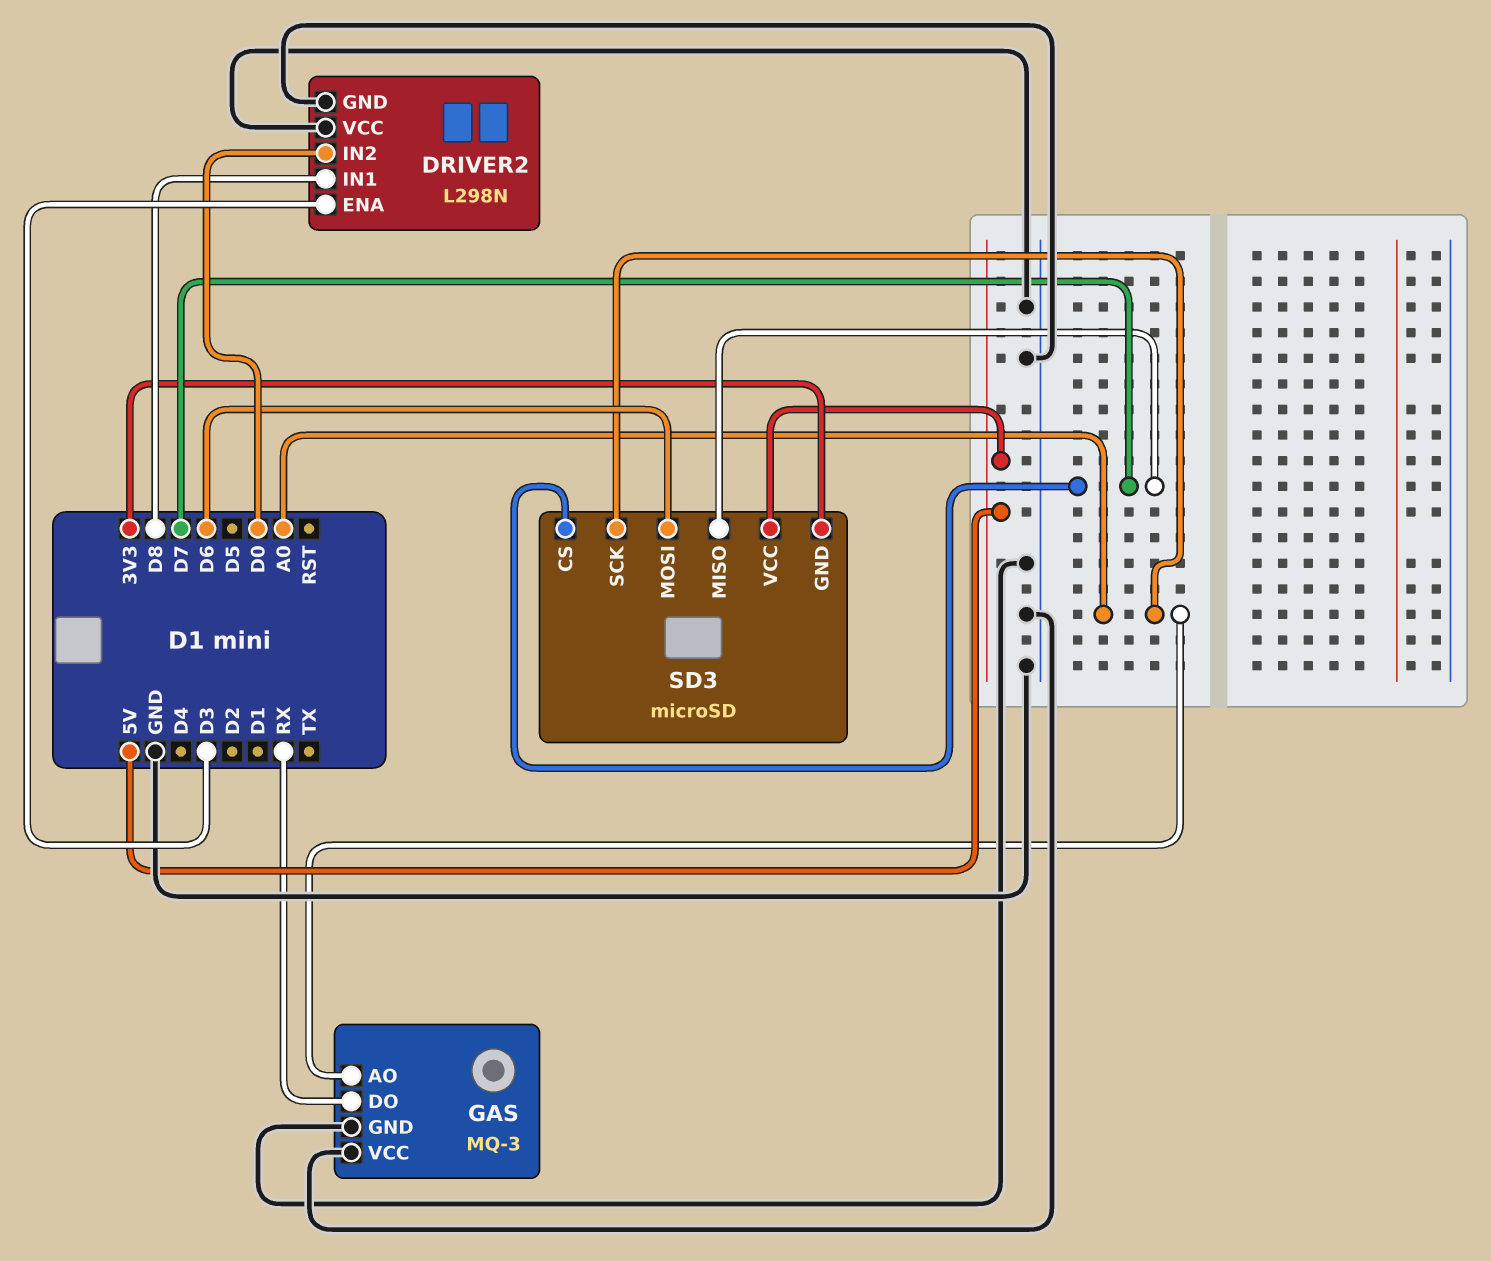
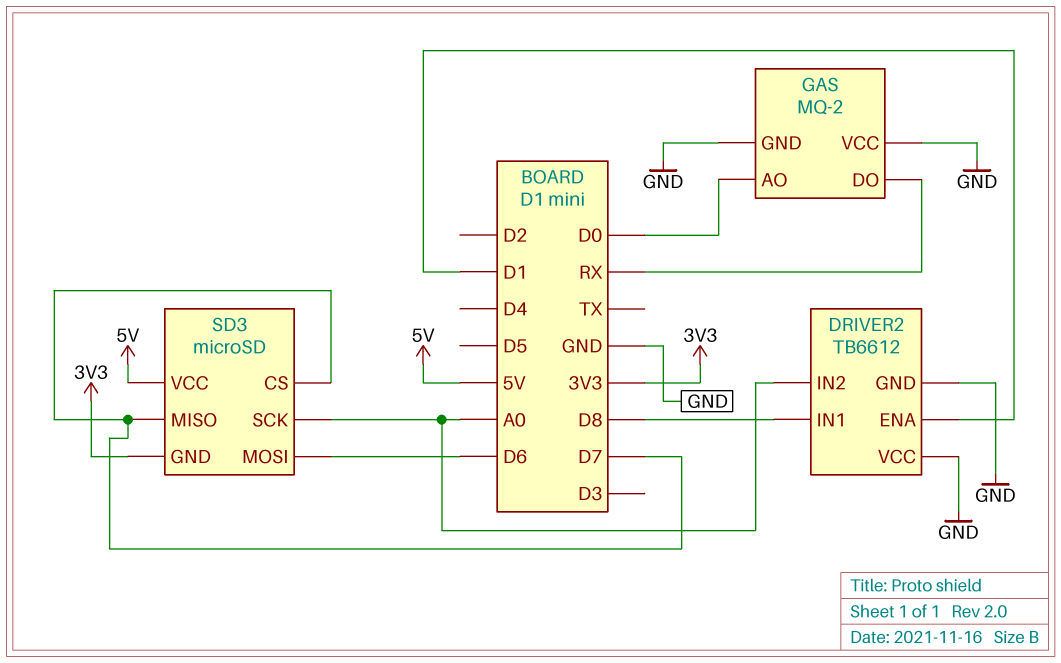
DRIVER2: L298N -> TB6612
DRIVER2 pin ENA: D3 -> D1
DRIVER2 pin IN2: D0 -> A0
GAS: MQ-3 -> MQ-2
GAS pin AO: A0 -> D0

